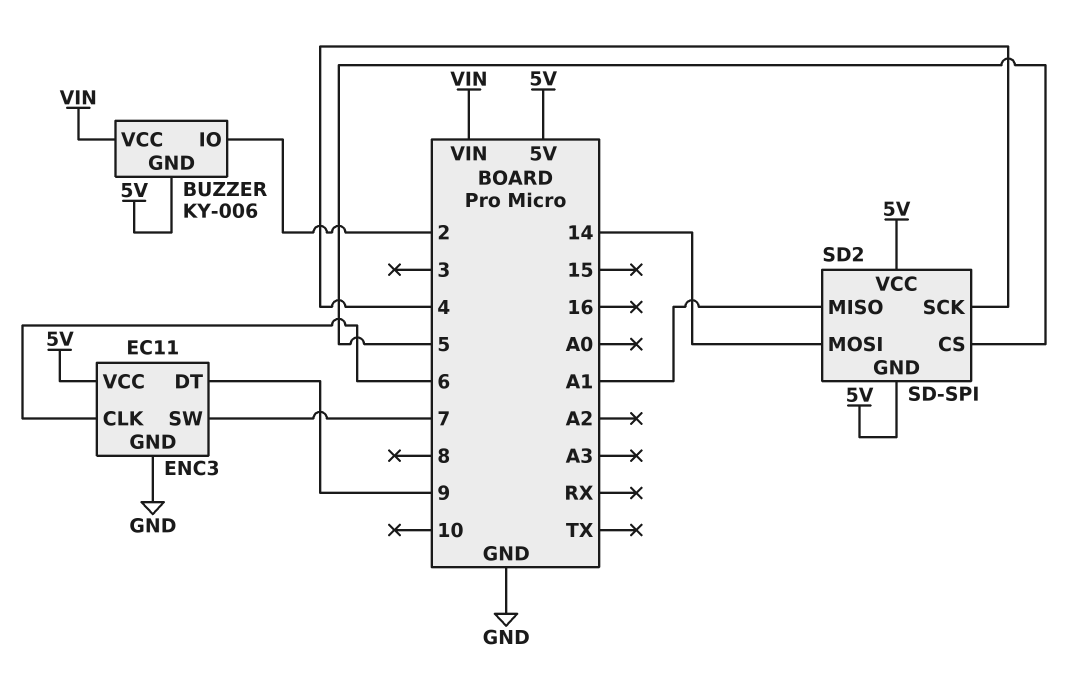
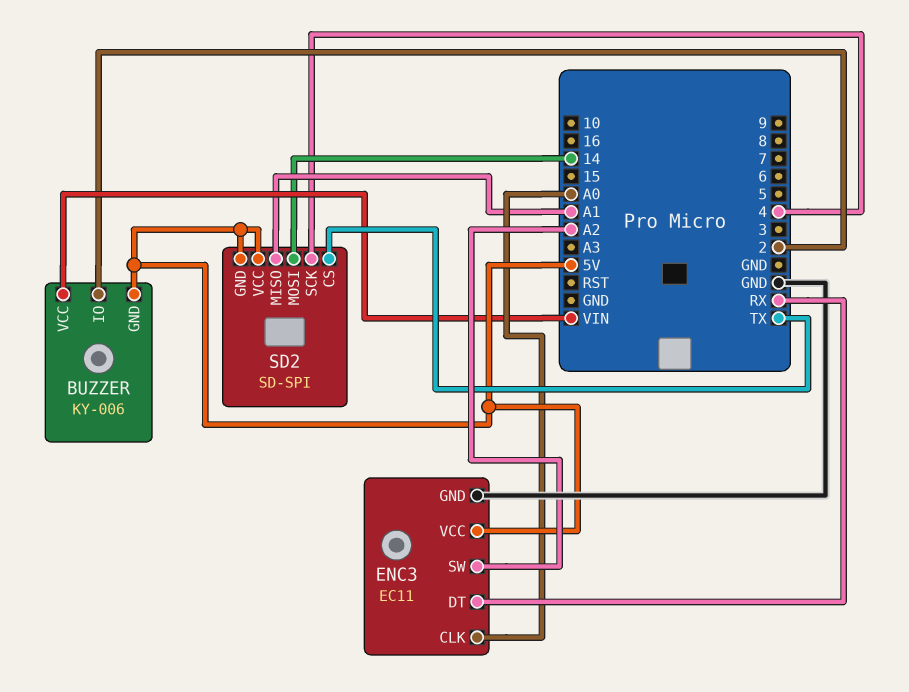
ENC3 pin CLK: 6 -> A0
ENC3 pin DT: 9 -> RX
ENC3 pin SW: 7 -> A2
SD2 pin CS: 5 -> TX

